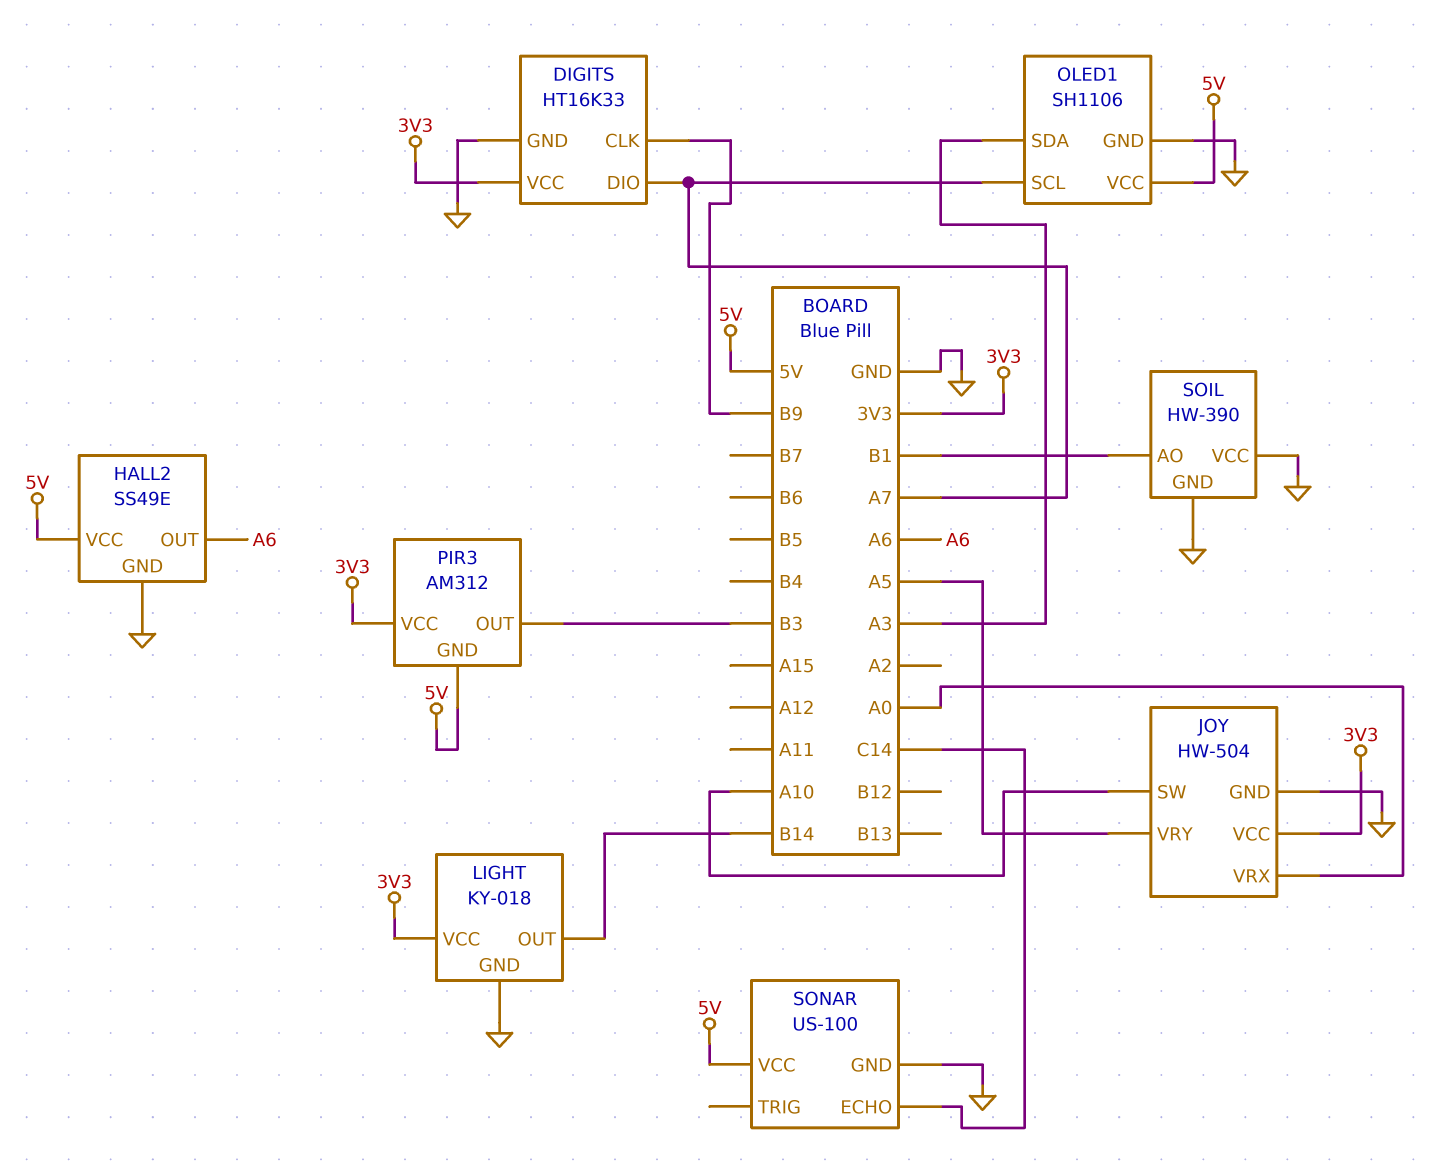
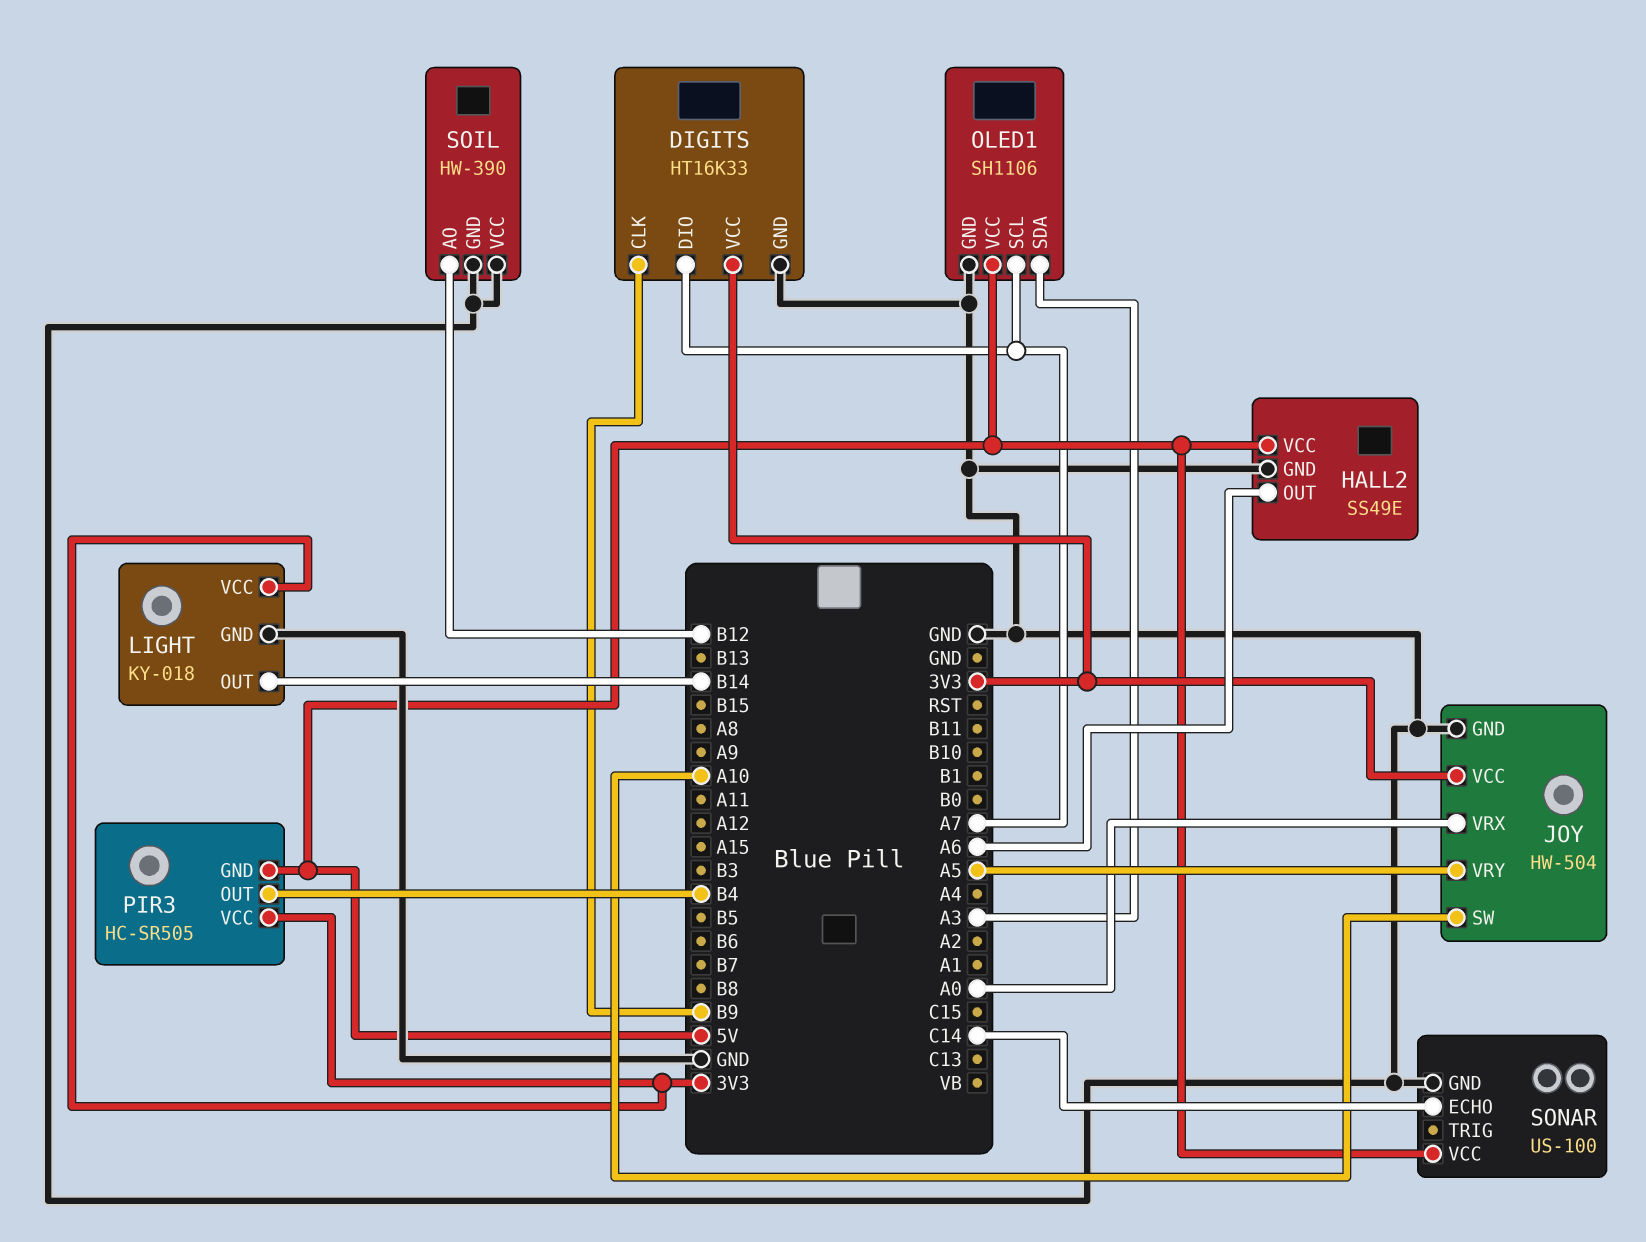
PIR3: AM312 -> HC-SR505
PIR3 pin OUT: B3 -> B4
SOIL pin AO: B1 -> B12

